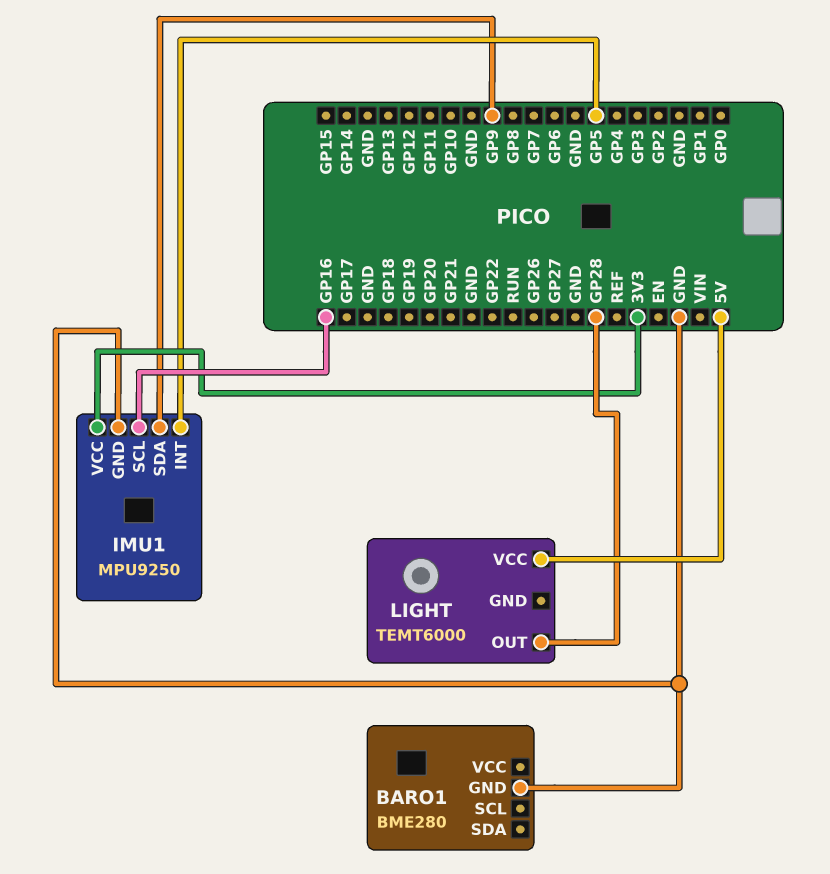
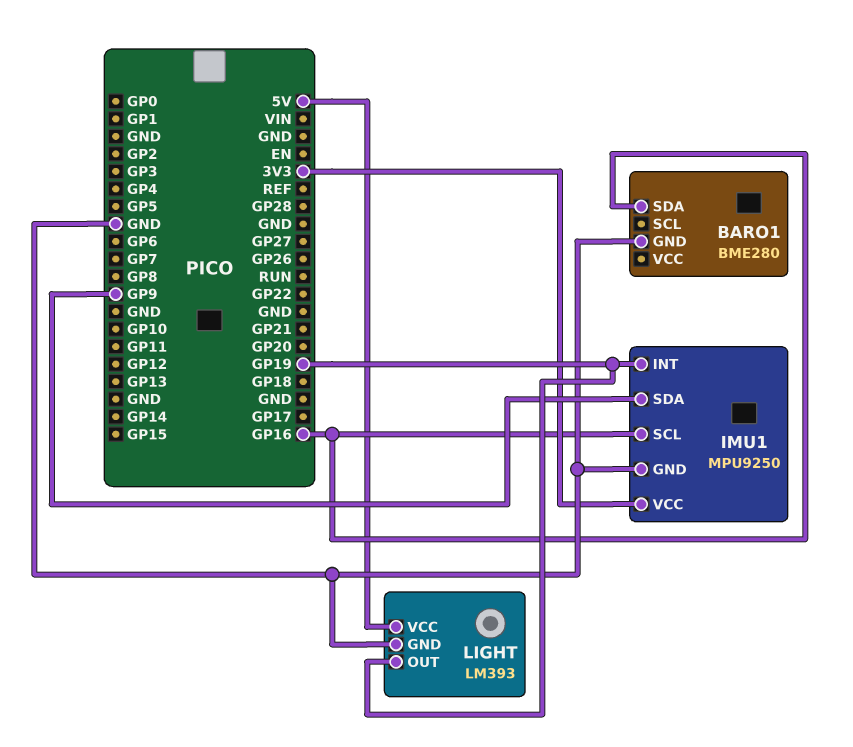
BARO1 pin SDA: none -> GP16
IMU1 pin INT: GP5 -> GP19
LIGHT: TEMT6000 -> LM393
LIGHT pin GND: none -> GND
LIGHT pin OUT: GP28 -> GP19

